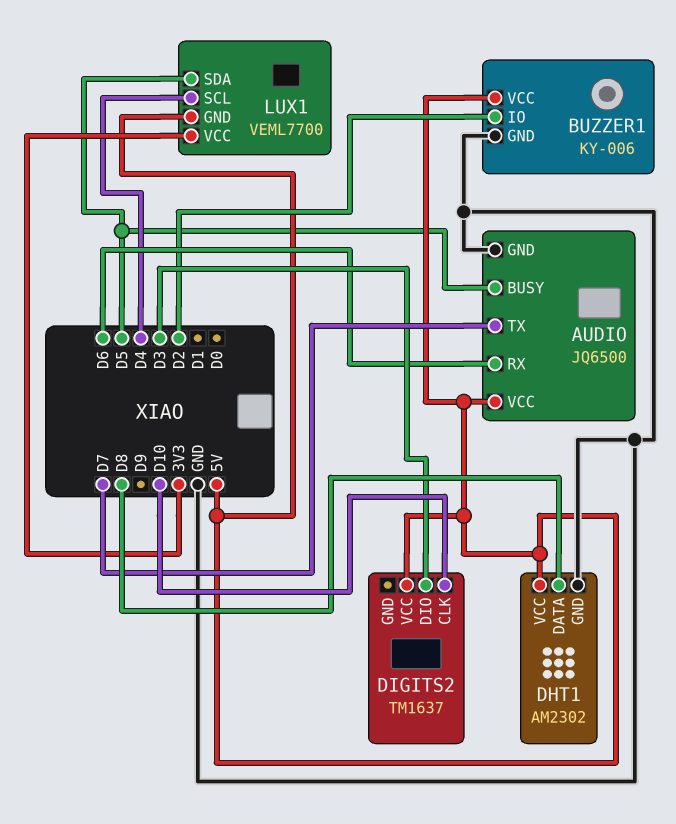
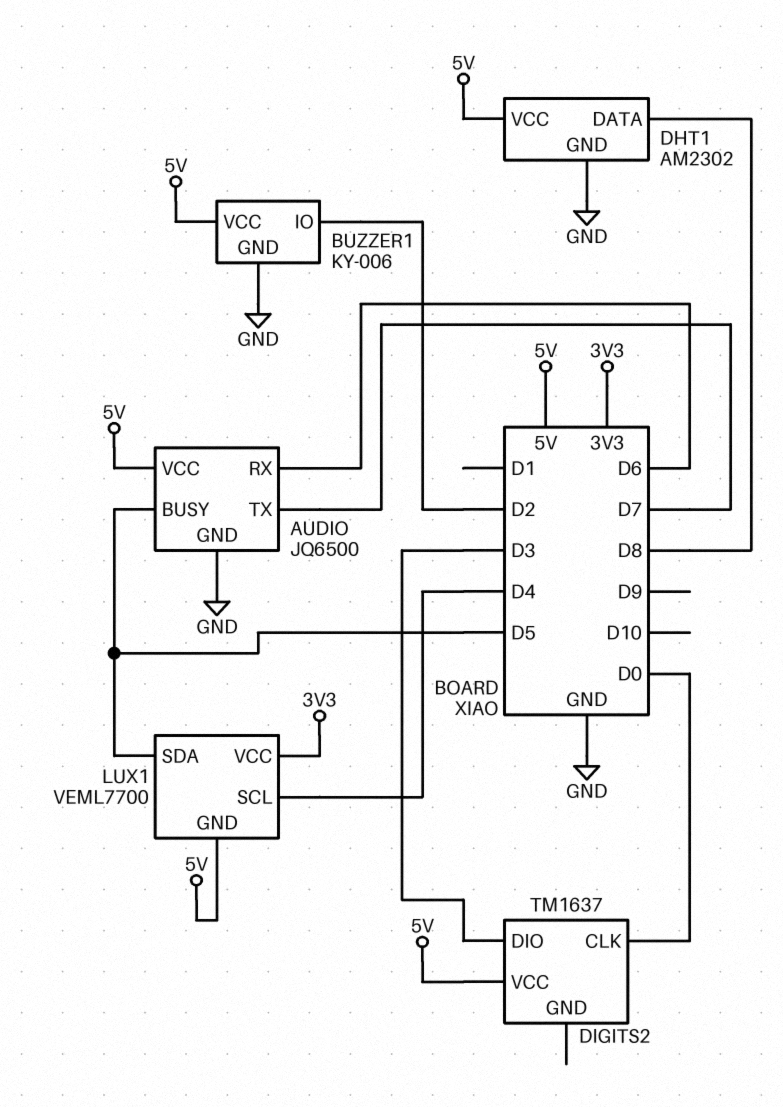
DIGITS2 pin CLK: D10 -> D0

